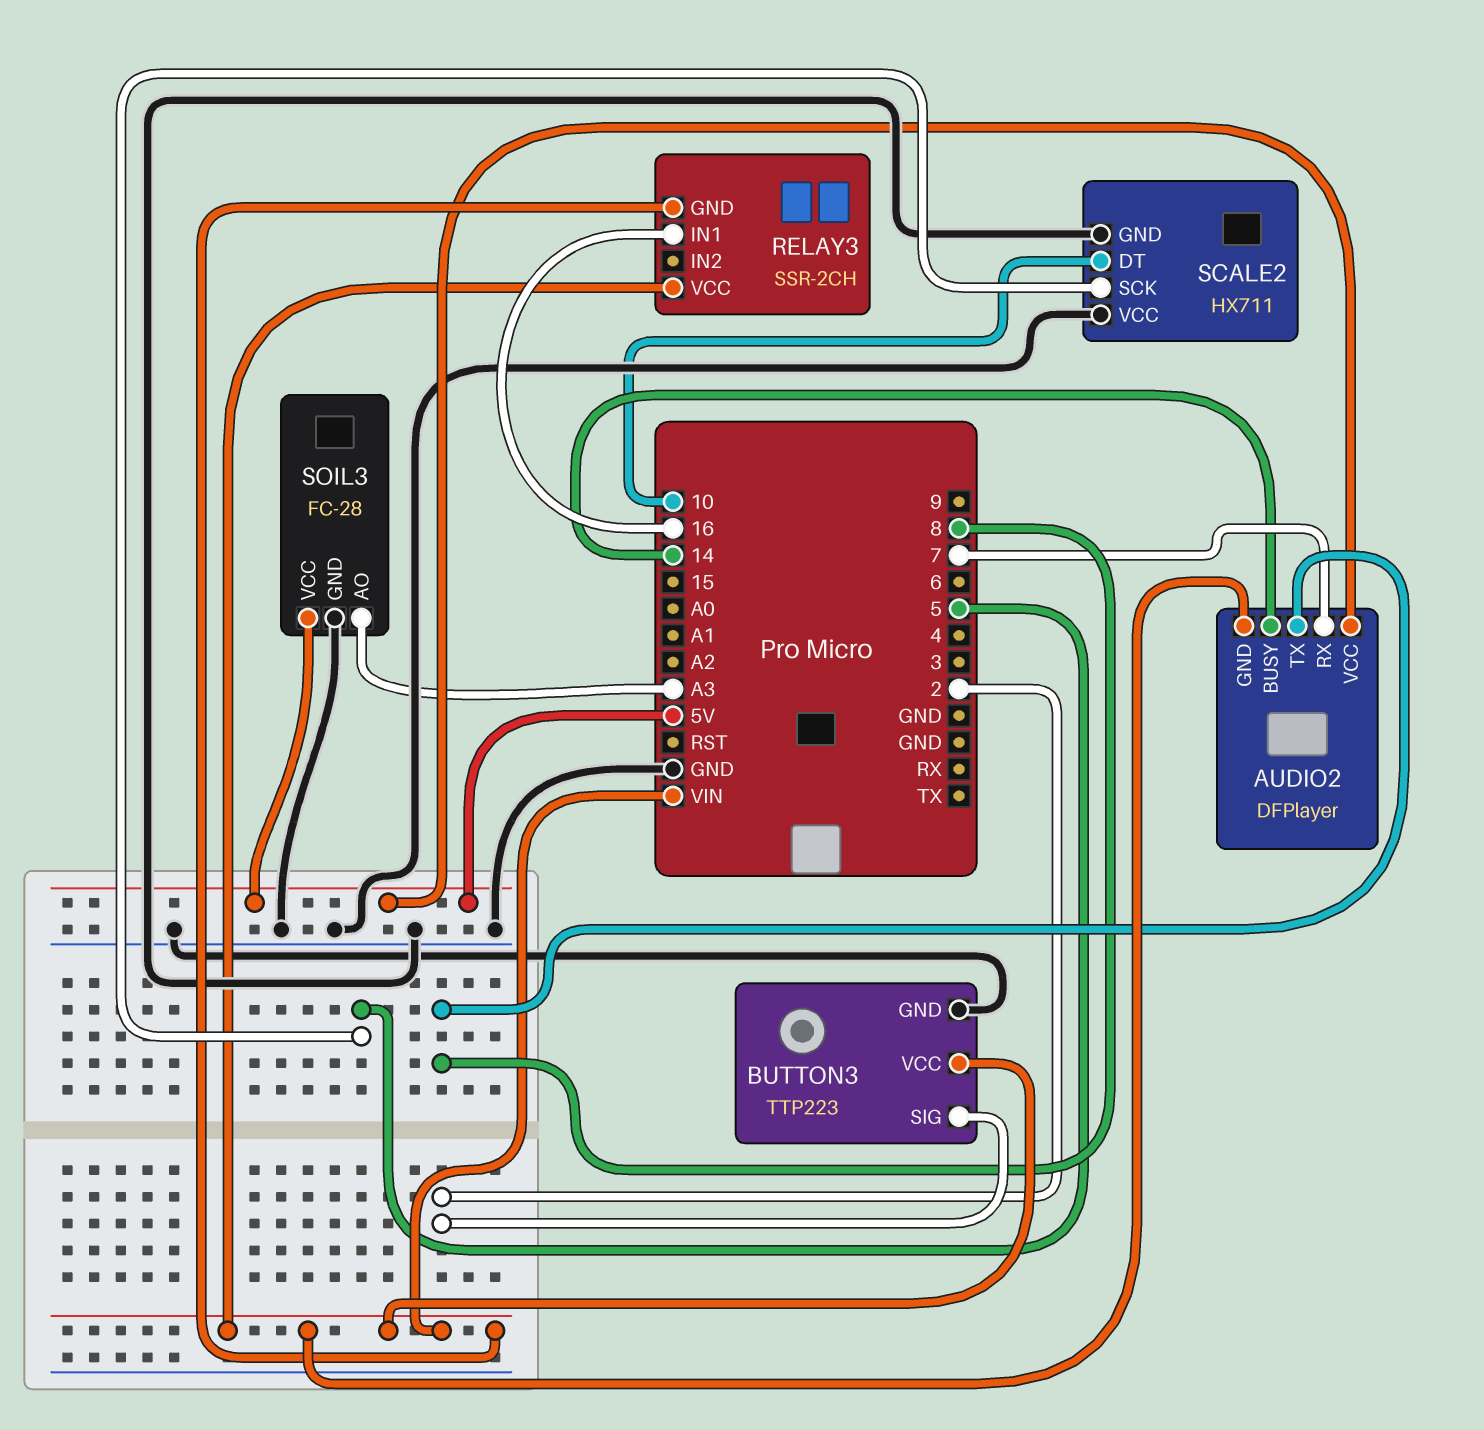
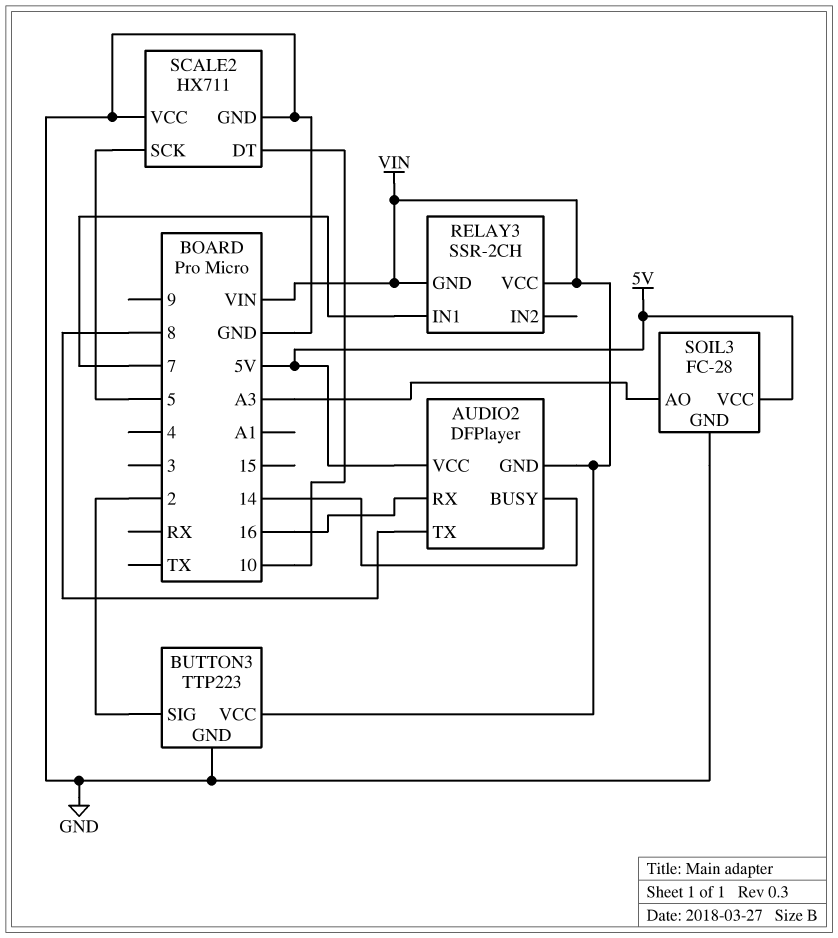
AUDIO2 pin RX: 7 -> 16
RELAY3 pin IN1: 16 -> 7

